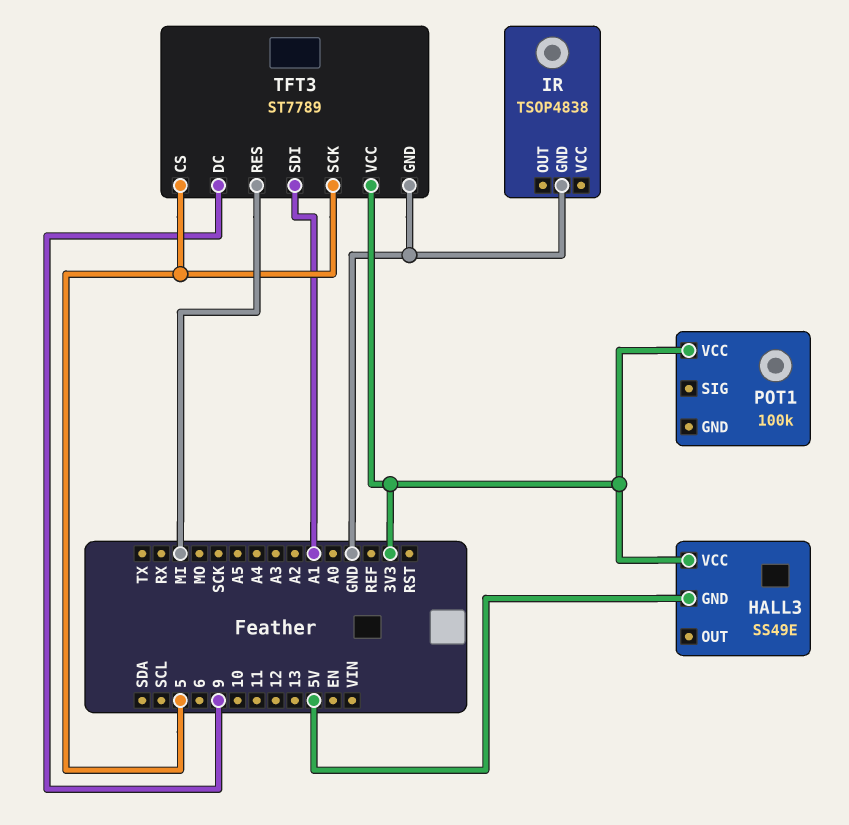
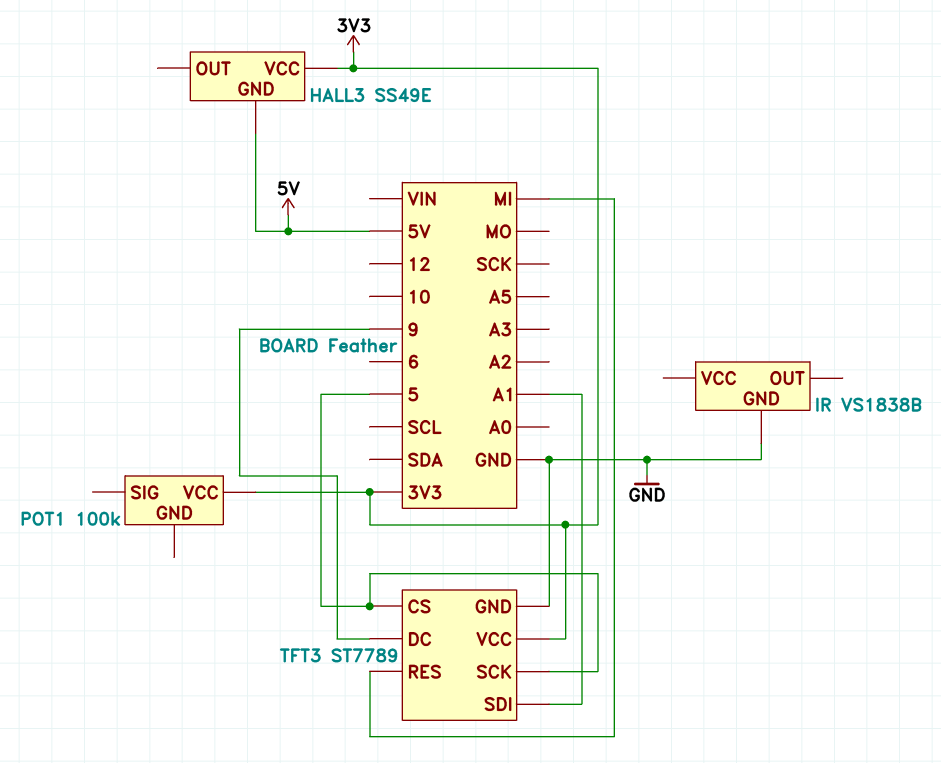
IR: TSOP4838 -> VS1838B

